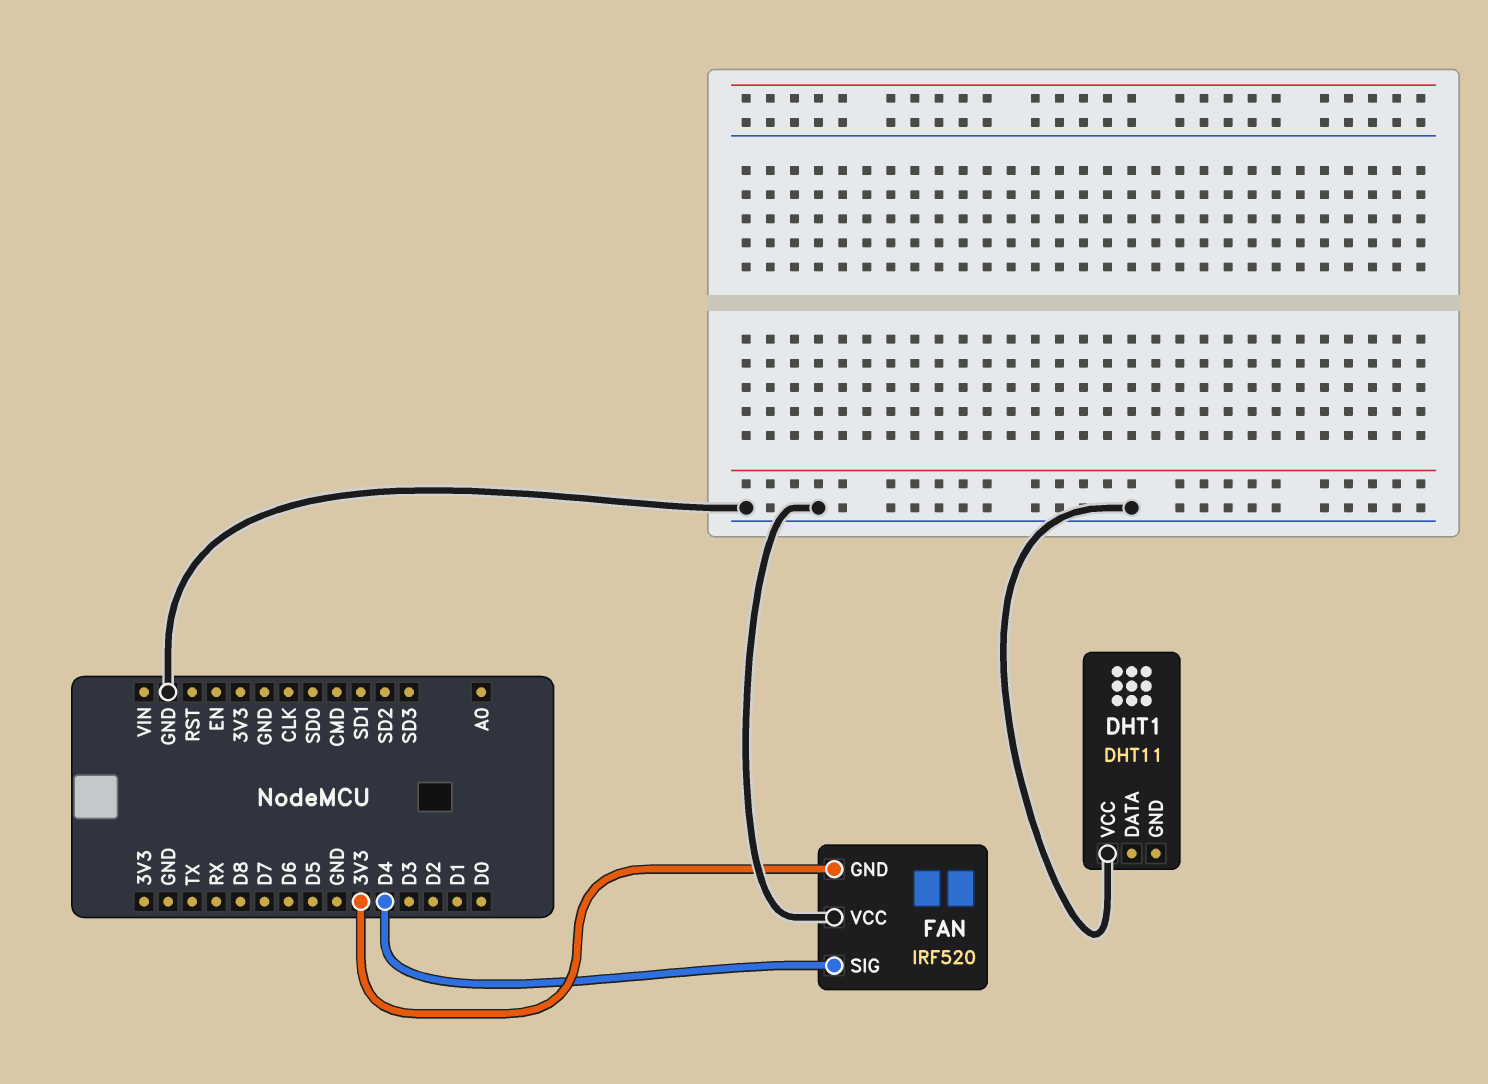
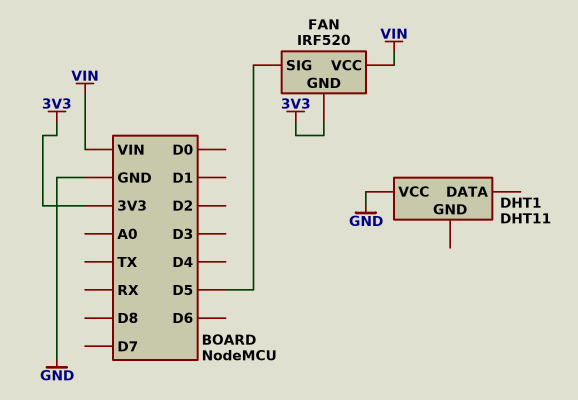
FAN pin SIG: D4 -> D5
FAN pin VCC: GND -> VIN

